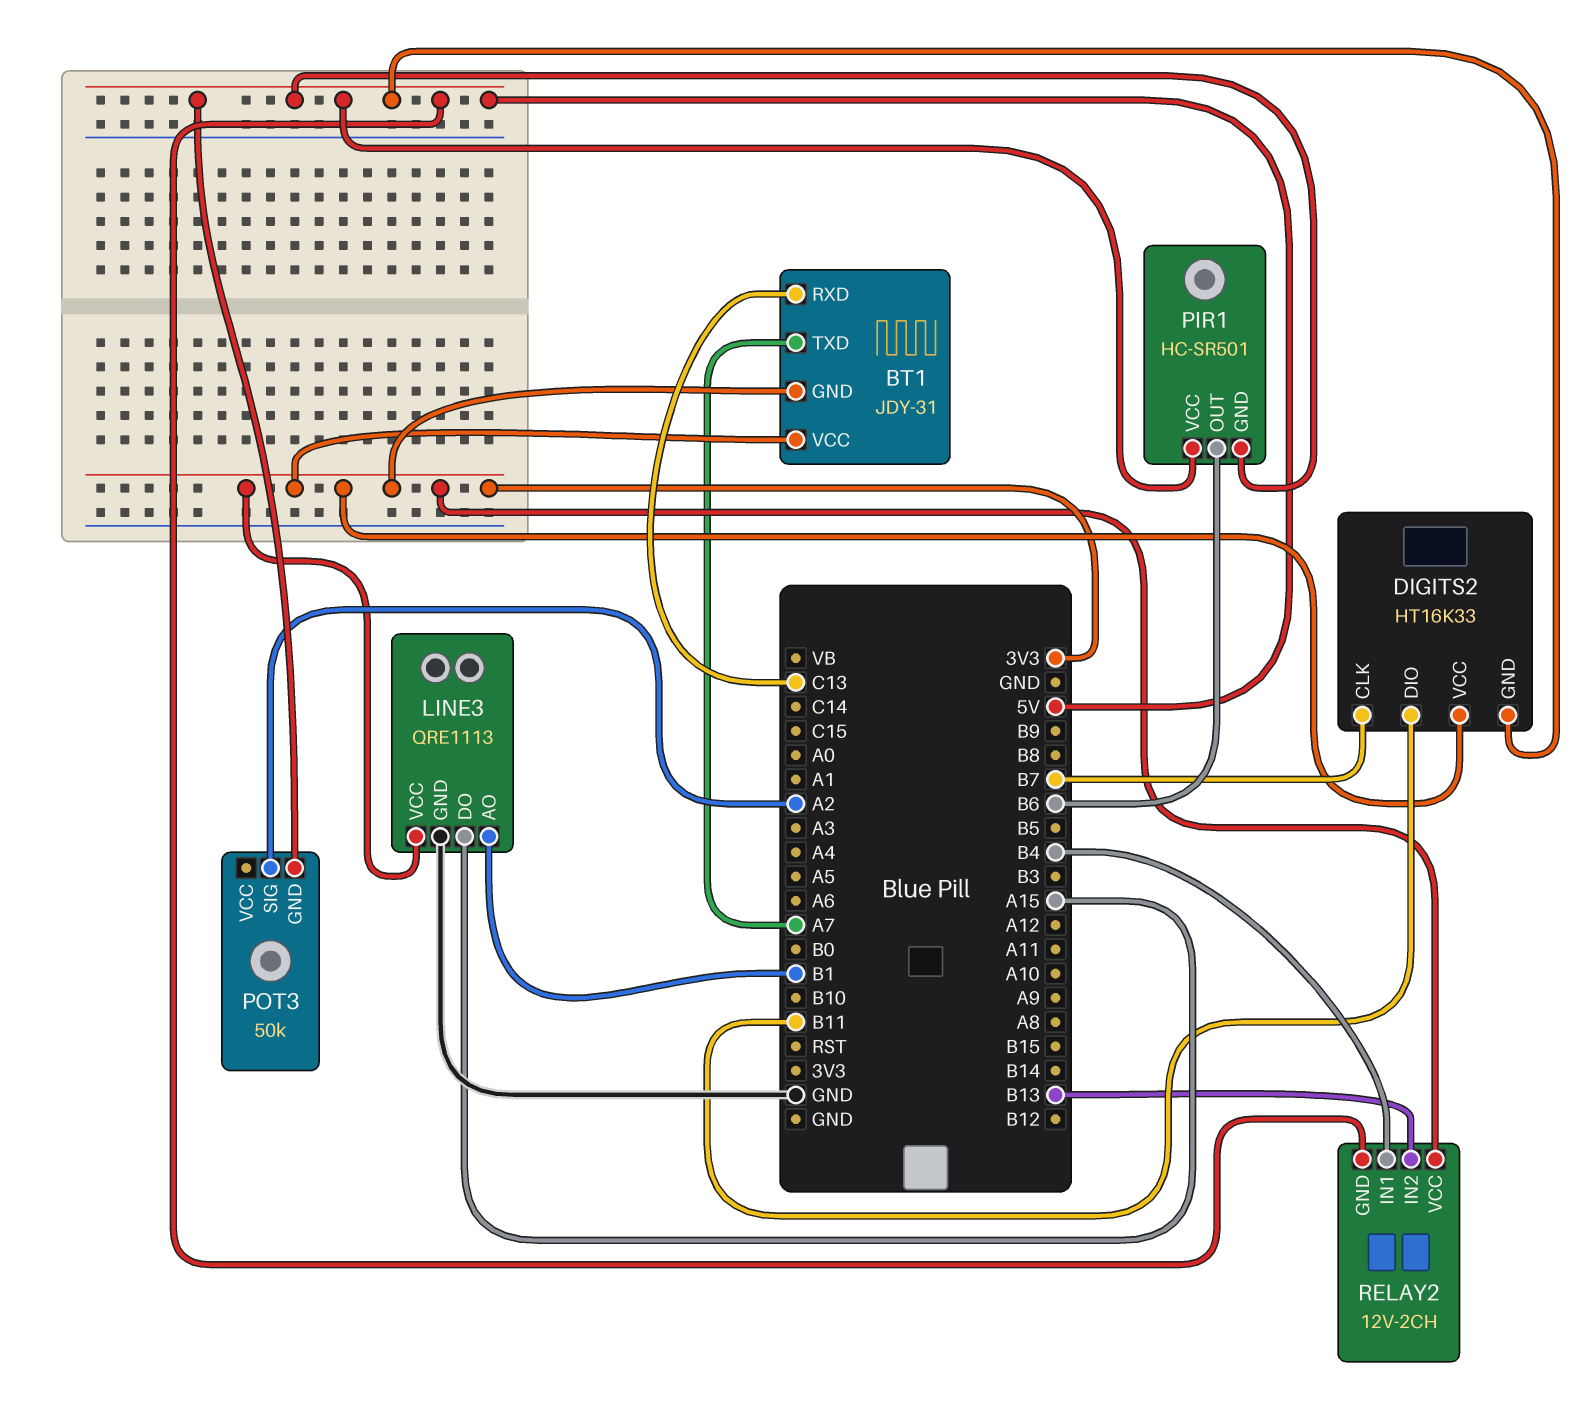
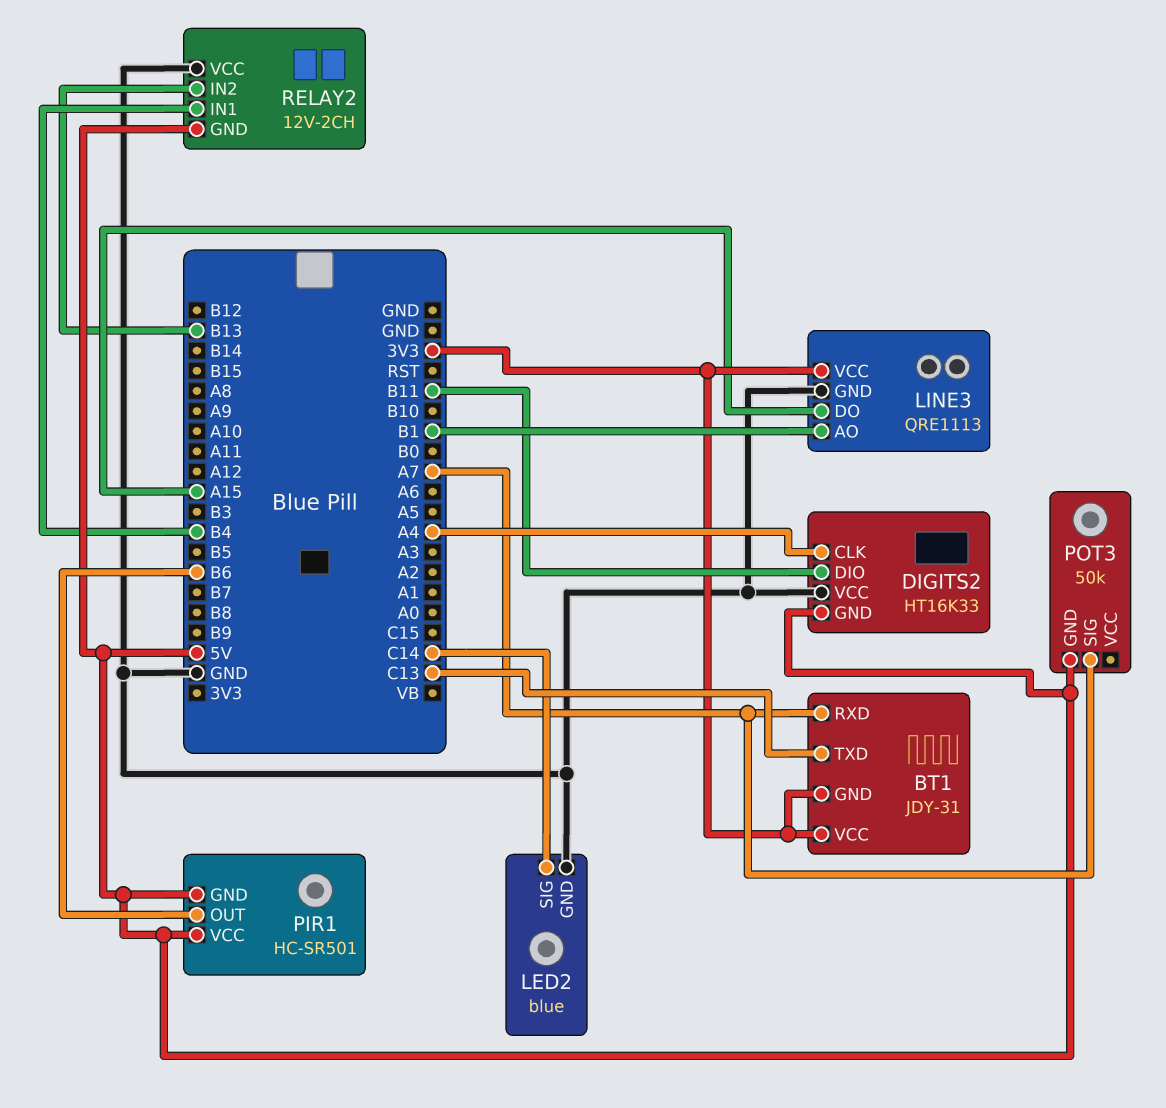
BT1 pin RXD: C13 -> A7
BT1 pin TXD: A7 -> C13
DIGITS2 pin CLK: B7 -> A4
DIGITS2 pin VCC: 3V3 -> GND
LED2: none -> blue
LED2 pin GND: none -> GND
LED2 pin SIG: none -> C14
POT3 pin SIG: A2 -> A7
RELAY2 pin VCC: 3V3 -> GND

